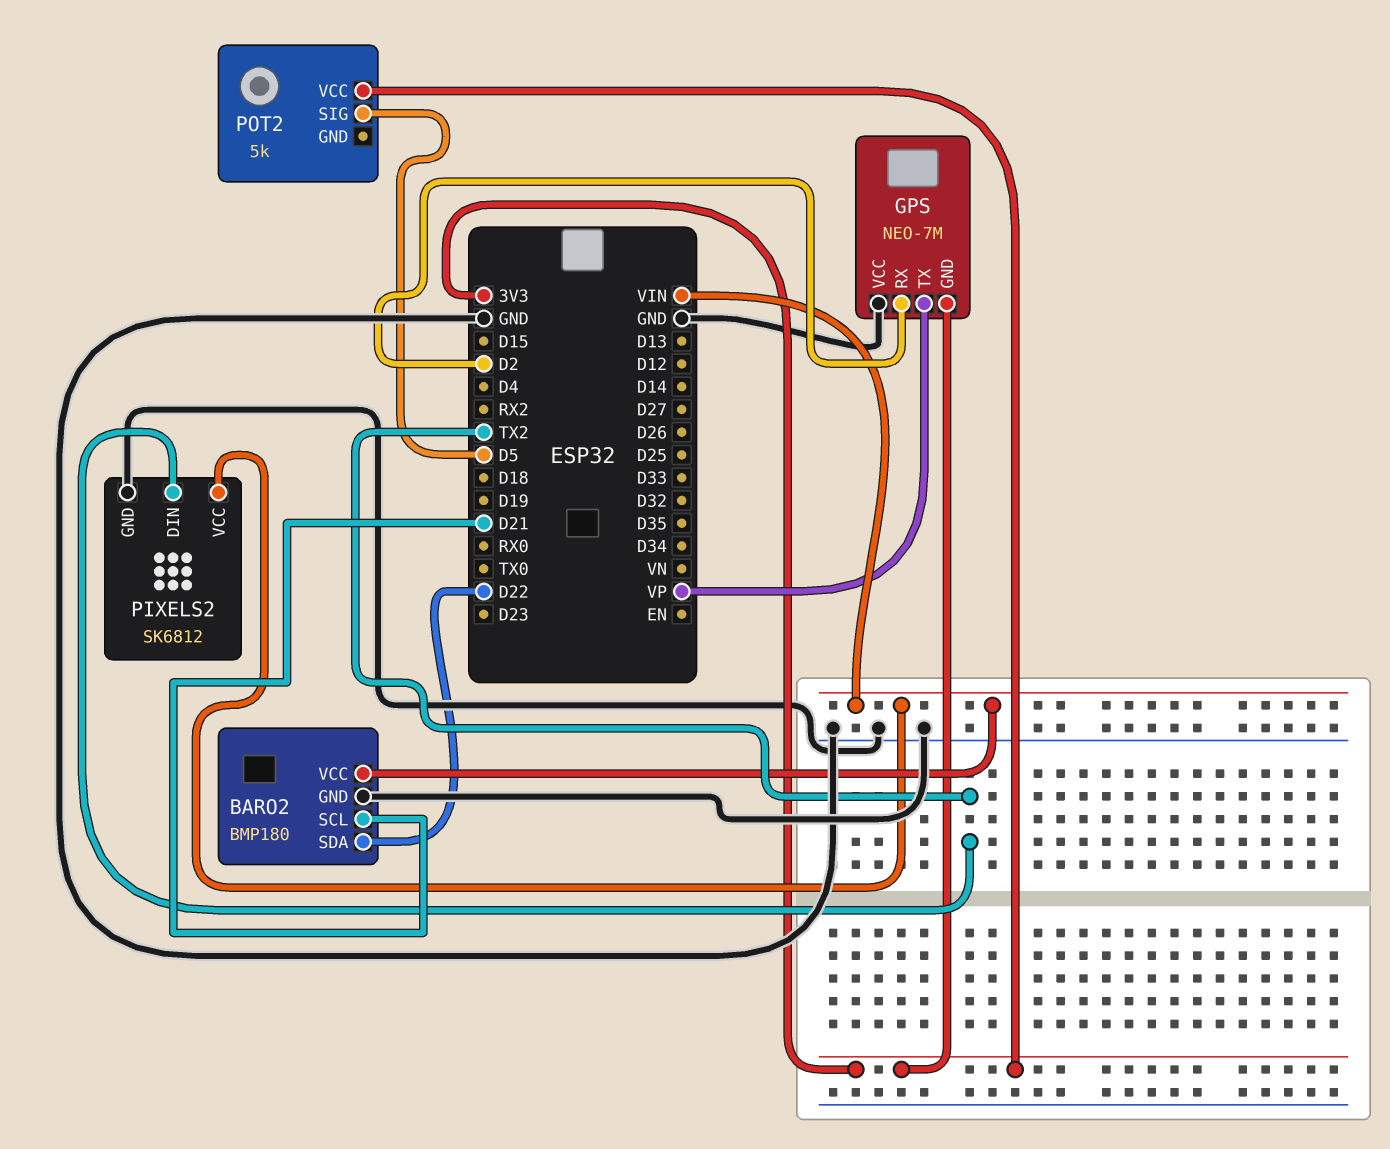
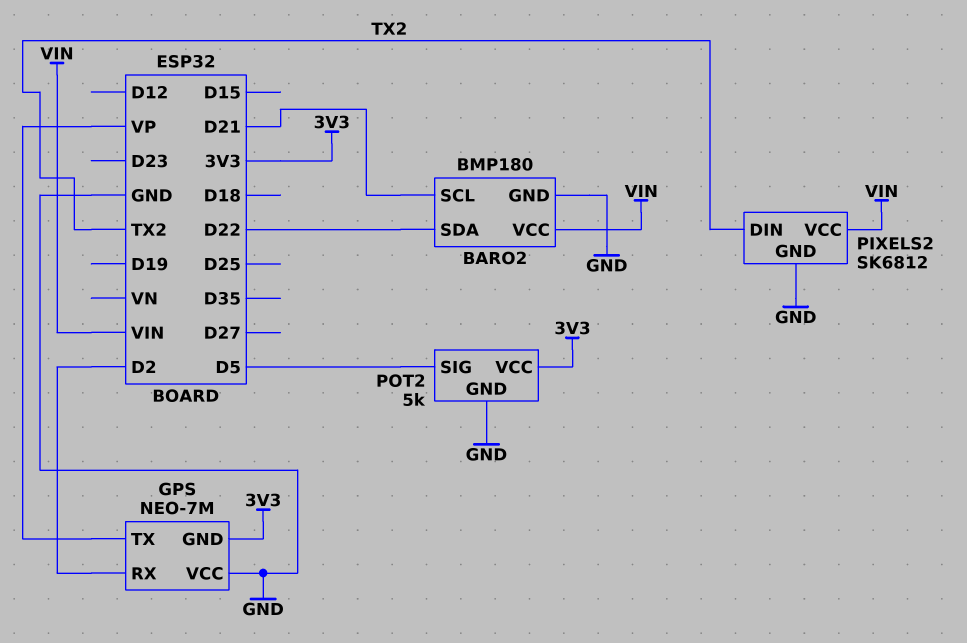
POT2 pin GND: none -> GND

